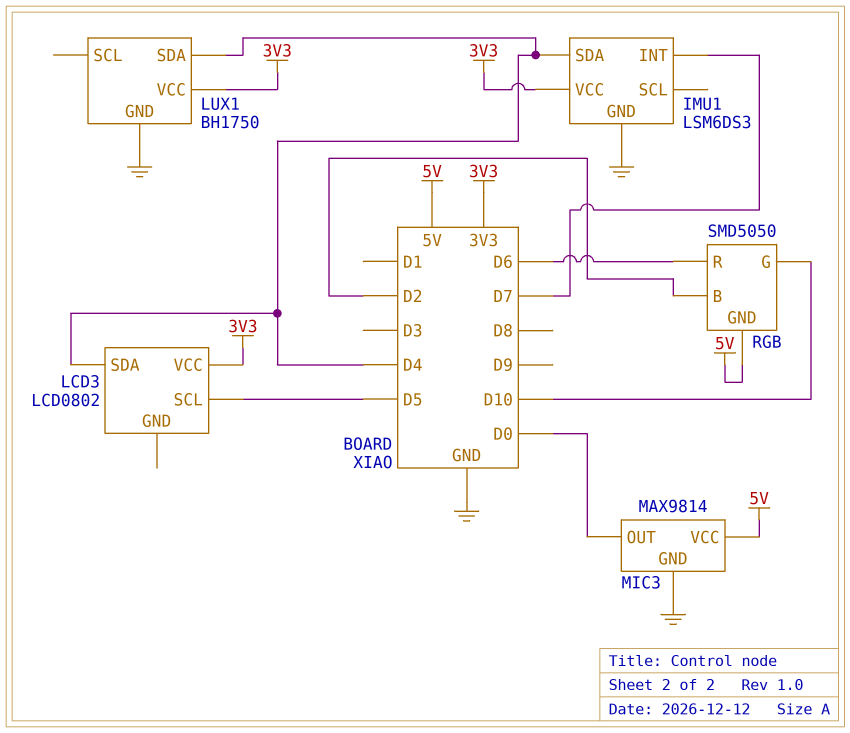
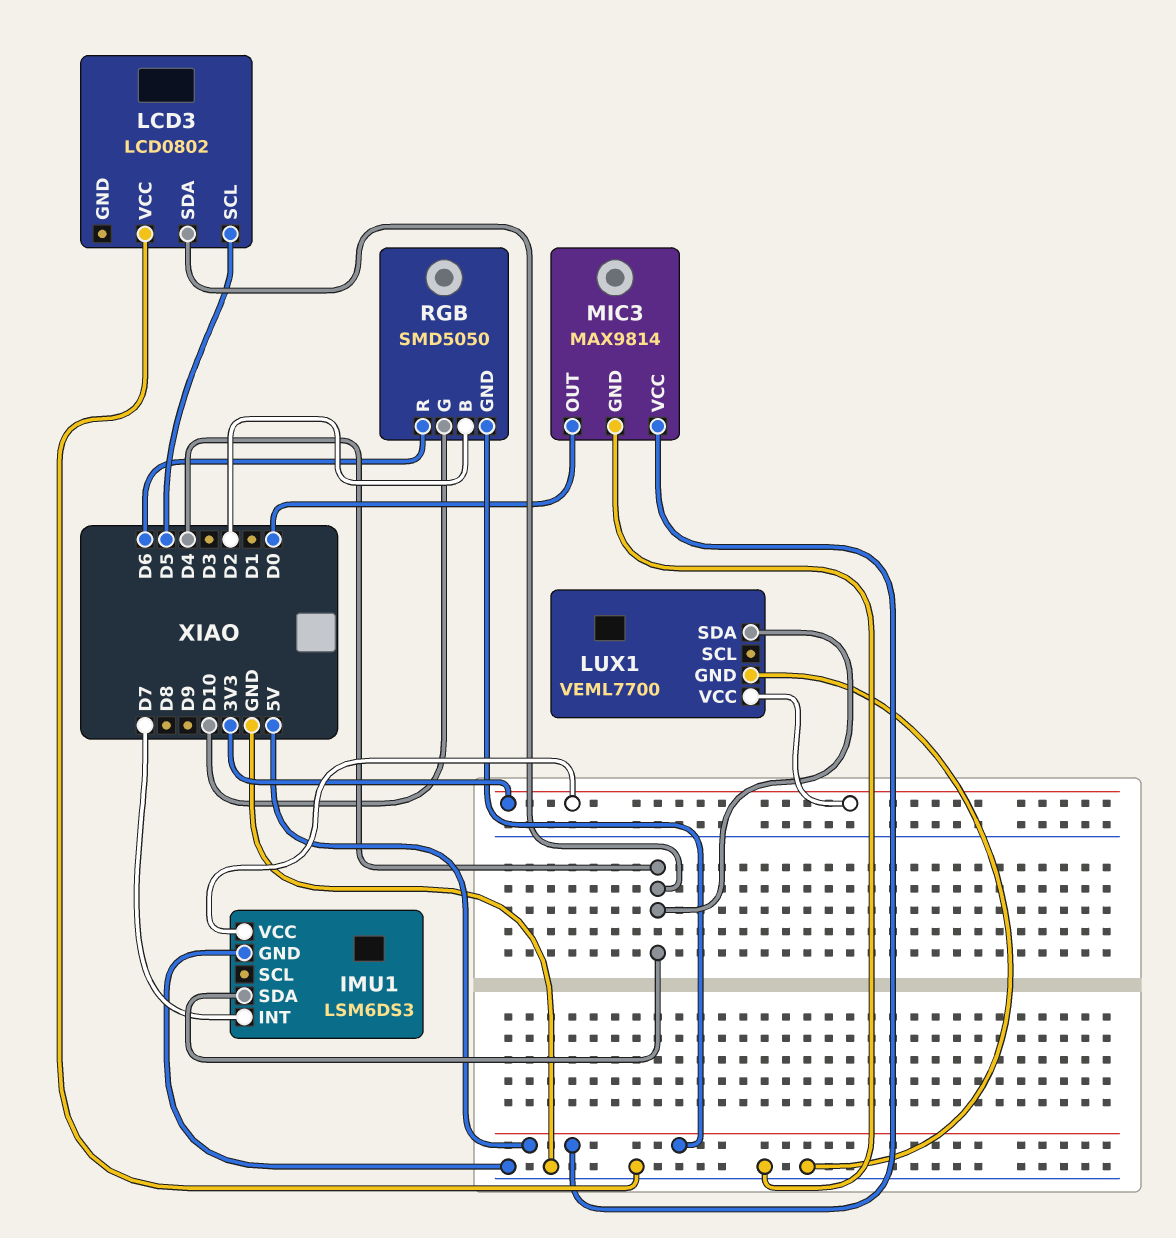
LCD3 pin VCC: 3V3 -> GND
LUX1: BH1750 -> VEML7700

